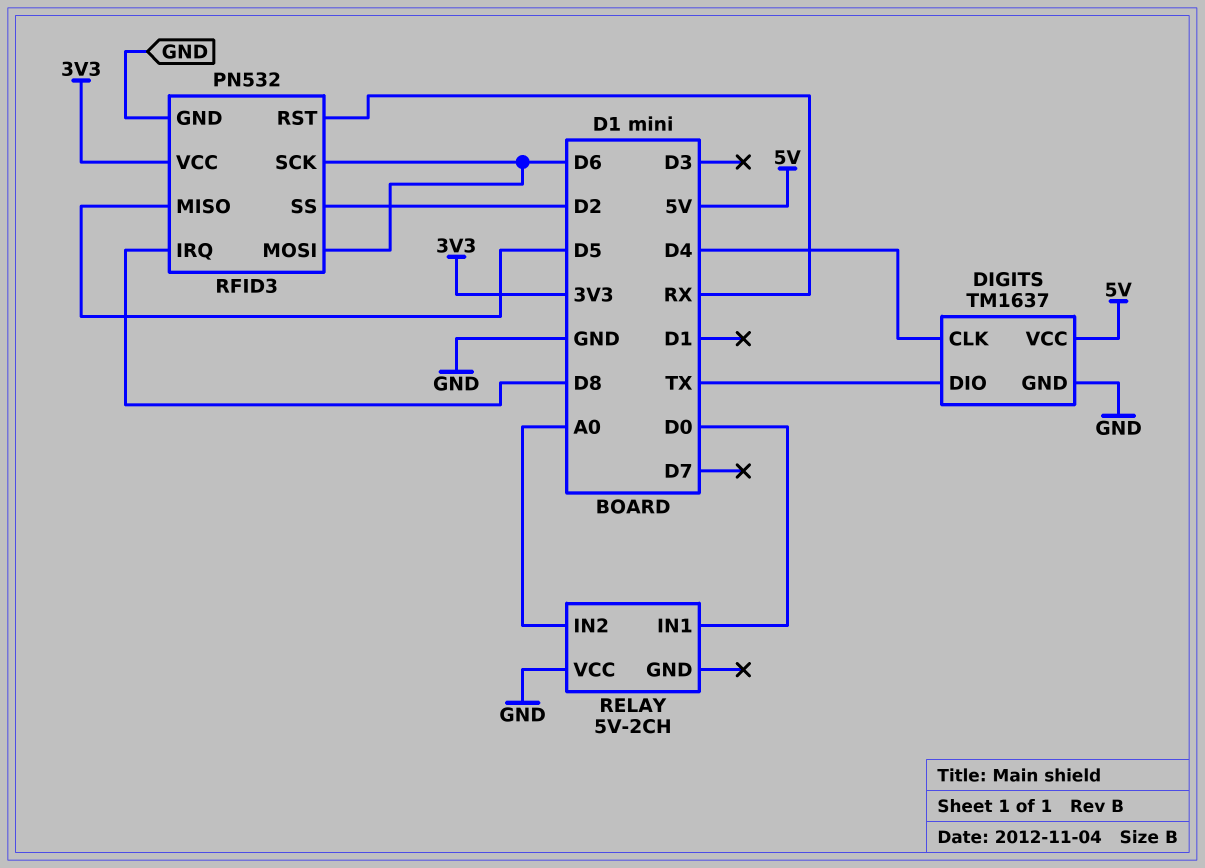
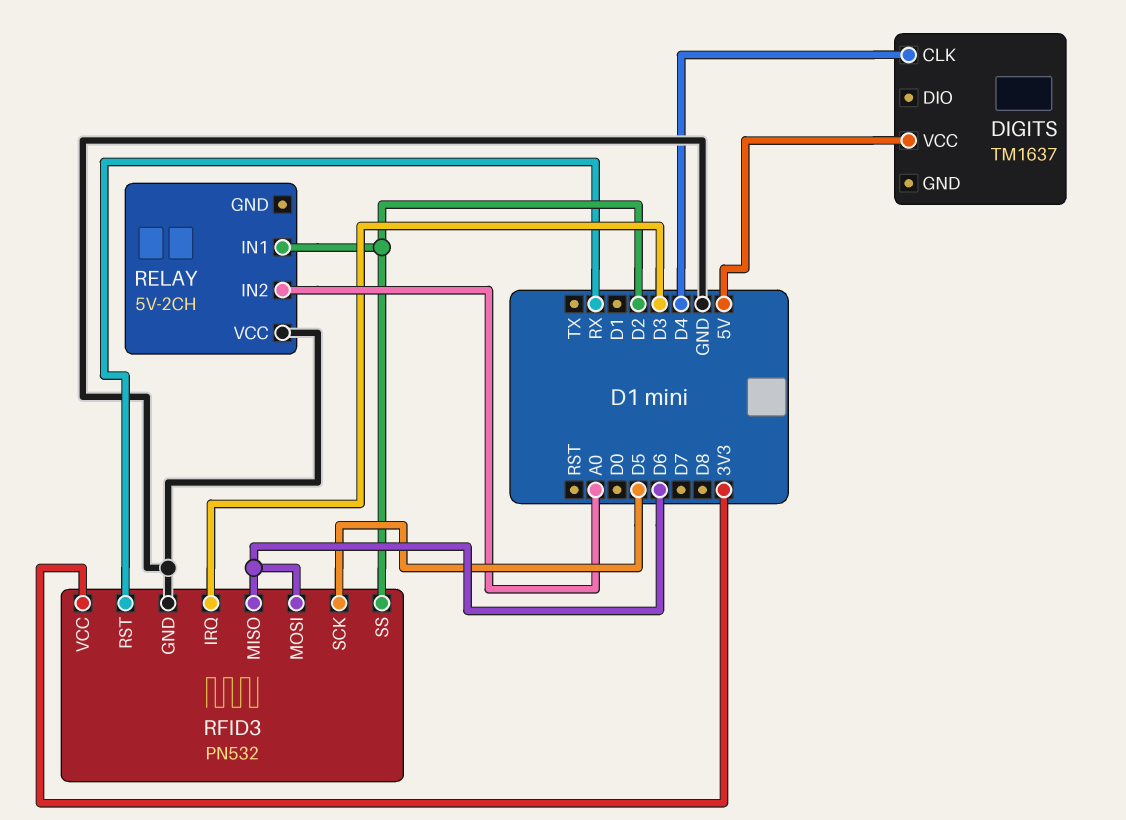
DIGITS pin DIO: TX -> none
DIGITS pin GND: GND -> none
RELAY pin IN1: D0 -> D2
RFID3 pin IRQ: D8 -> D3
RFID3 pin MISO: D5 -> D6
RFID3 pin SCK: D6 -> D5

